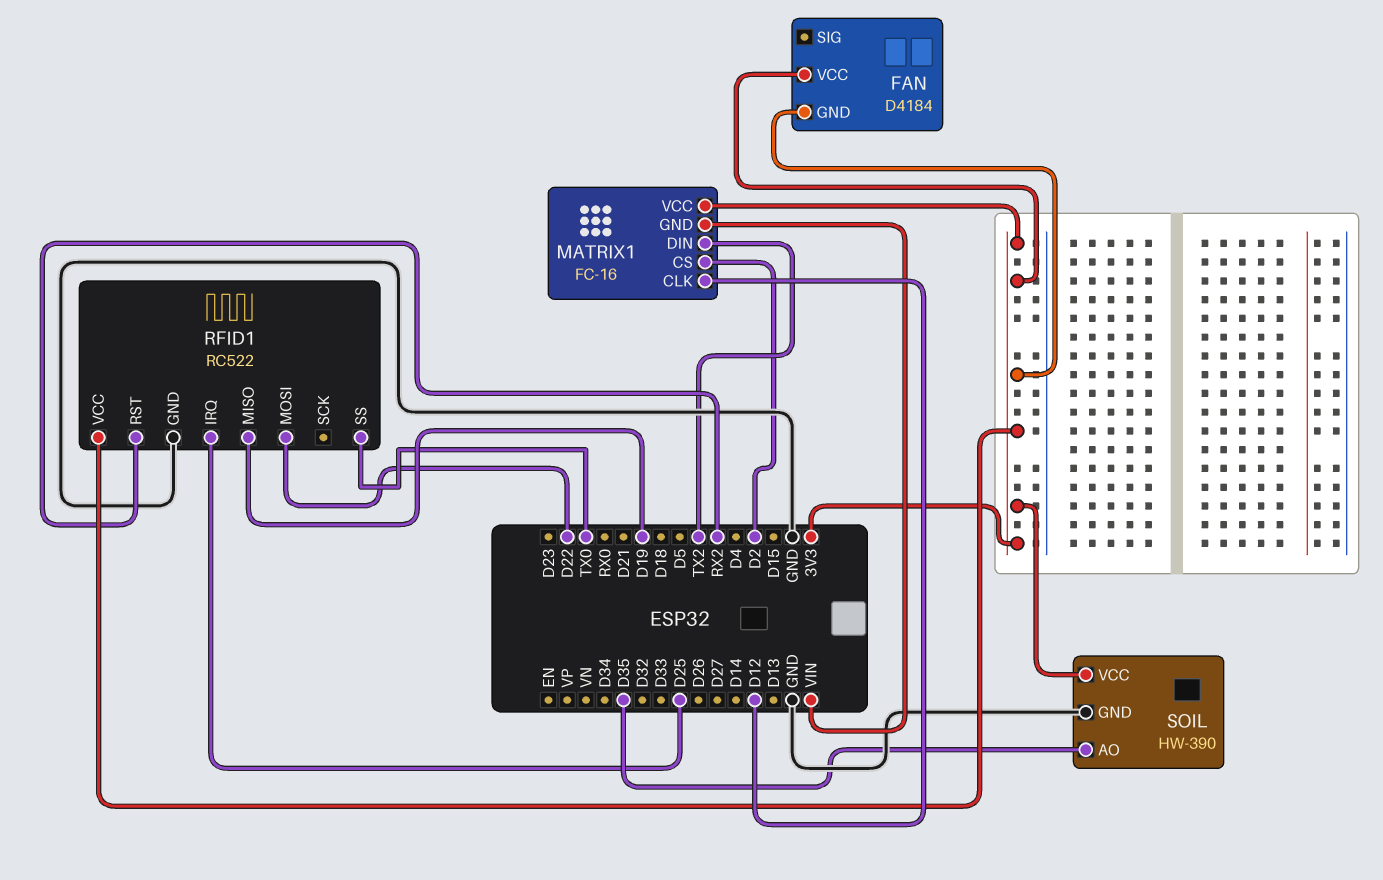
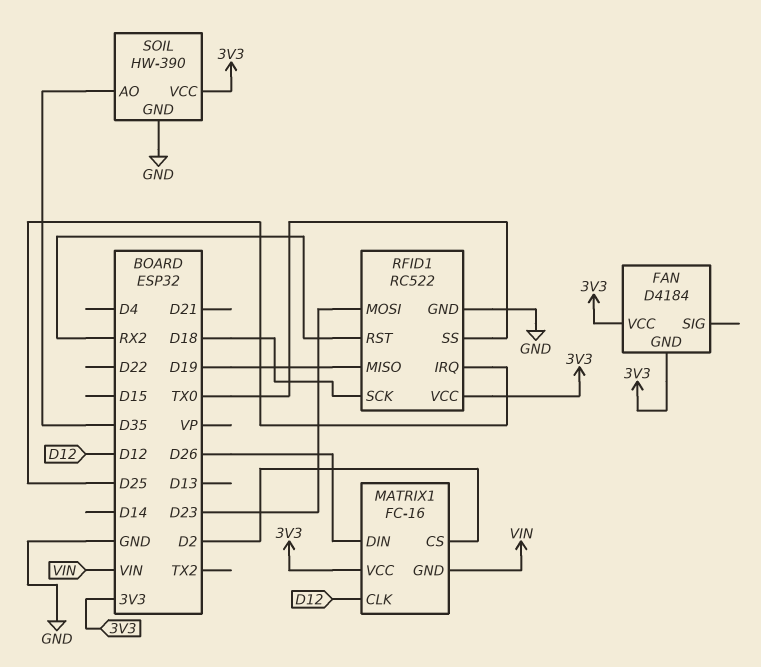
MATRIX1 pin DIN: TX2 -> D26
RFID1 pin MOSI: D22 -> D23
RFID1 pin SCK: none -> D18

